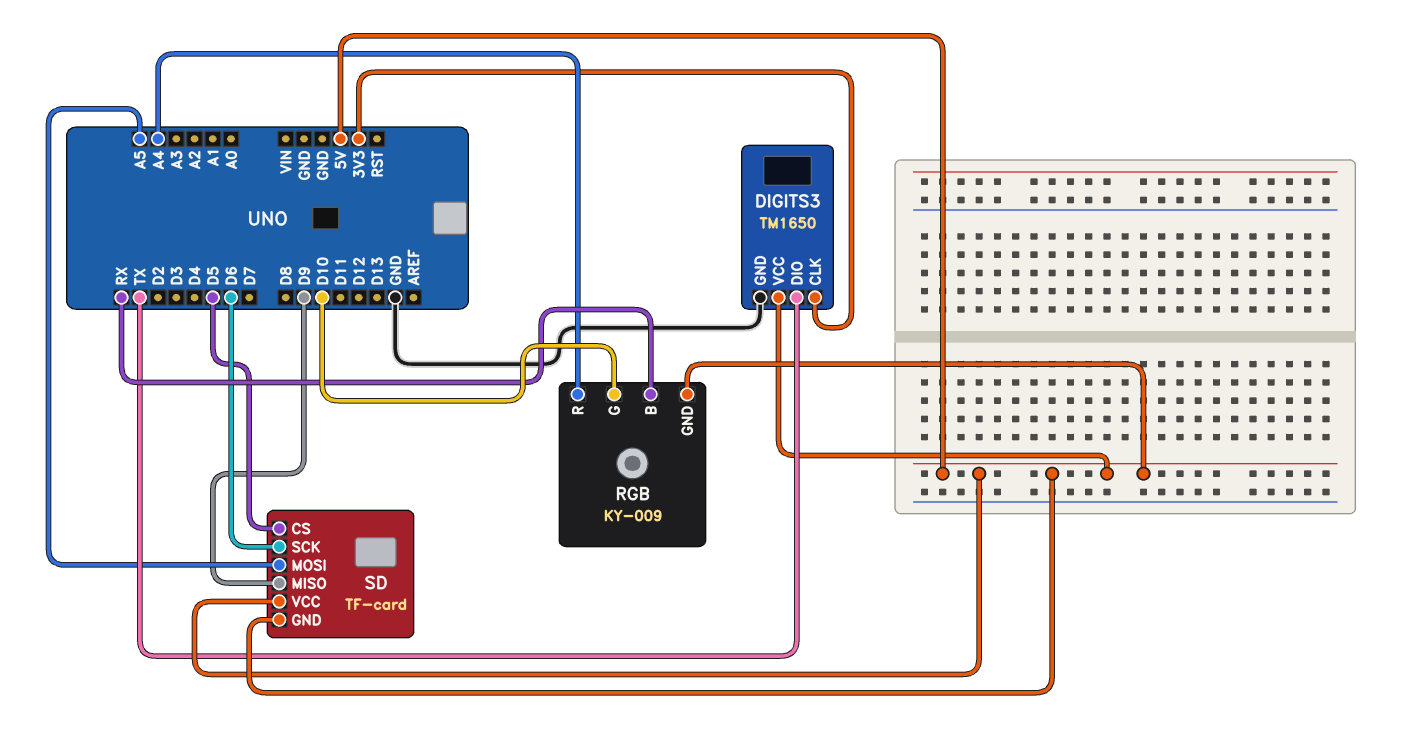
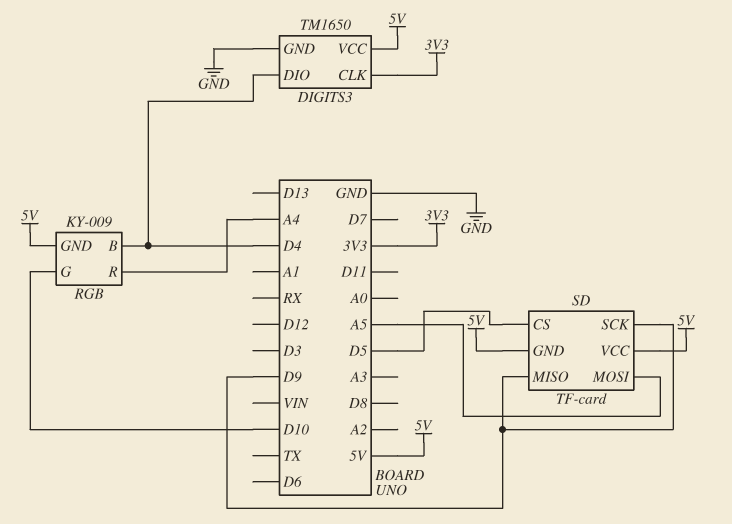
DIGITS3 pin DIO: TX -> D4
RGB pin B: RX -> D4
SD pin SCK: D6 -> D9

